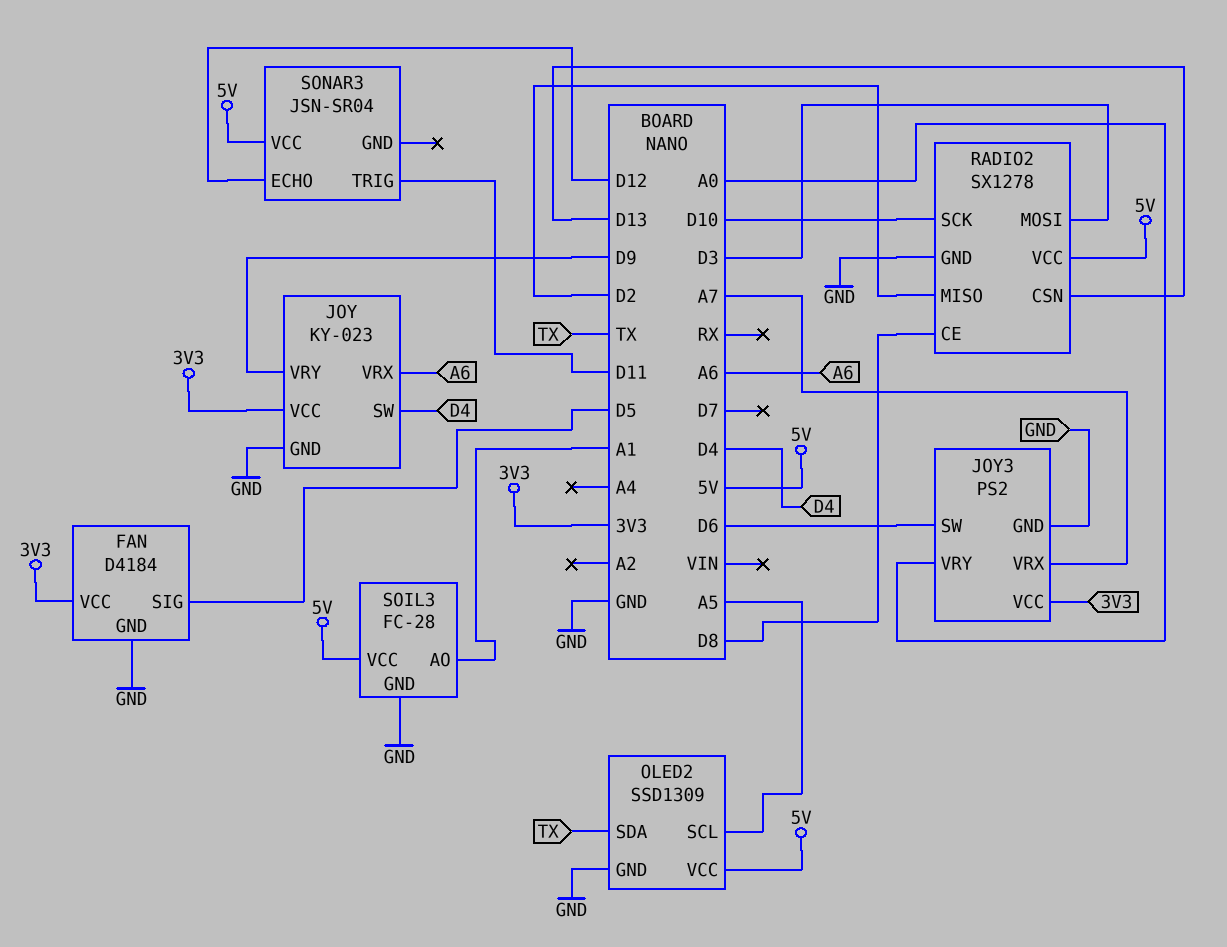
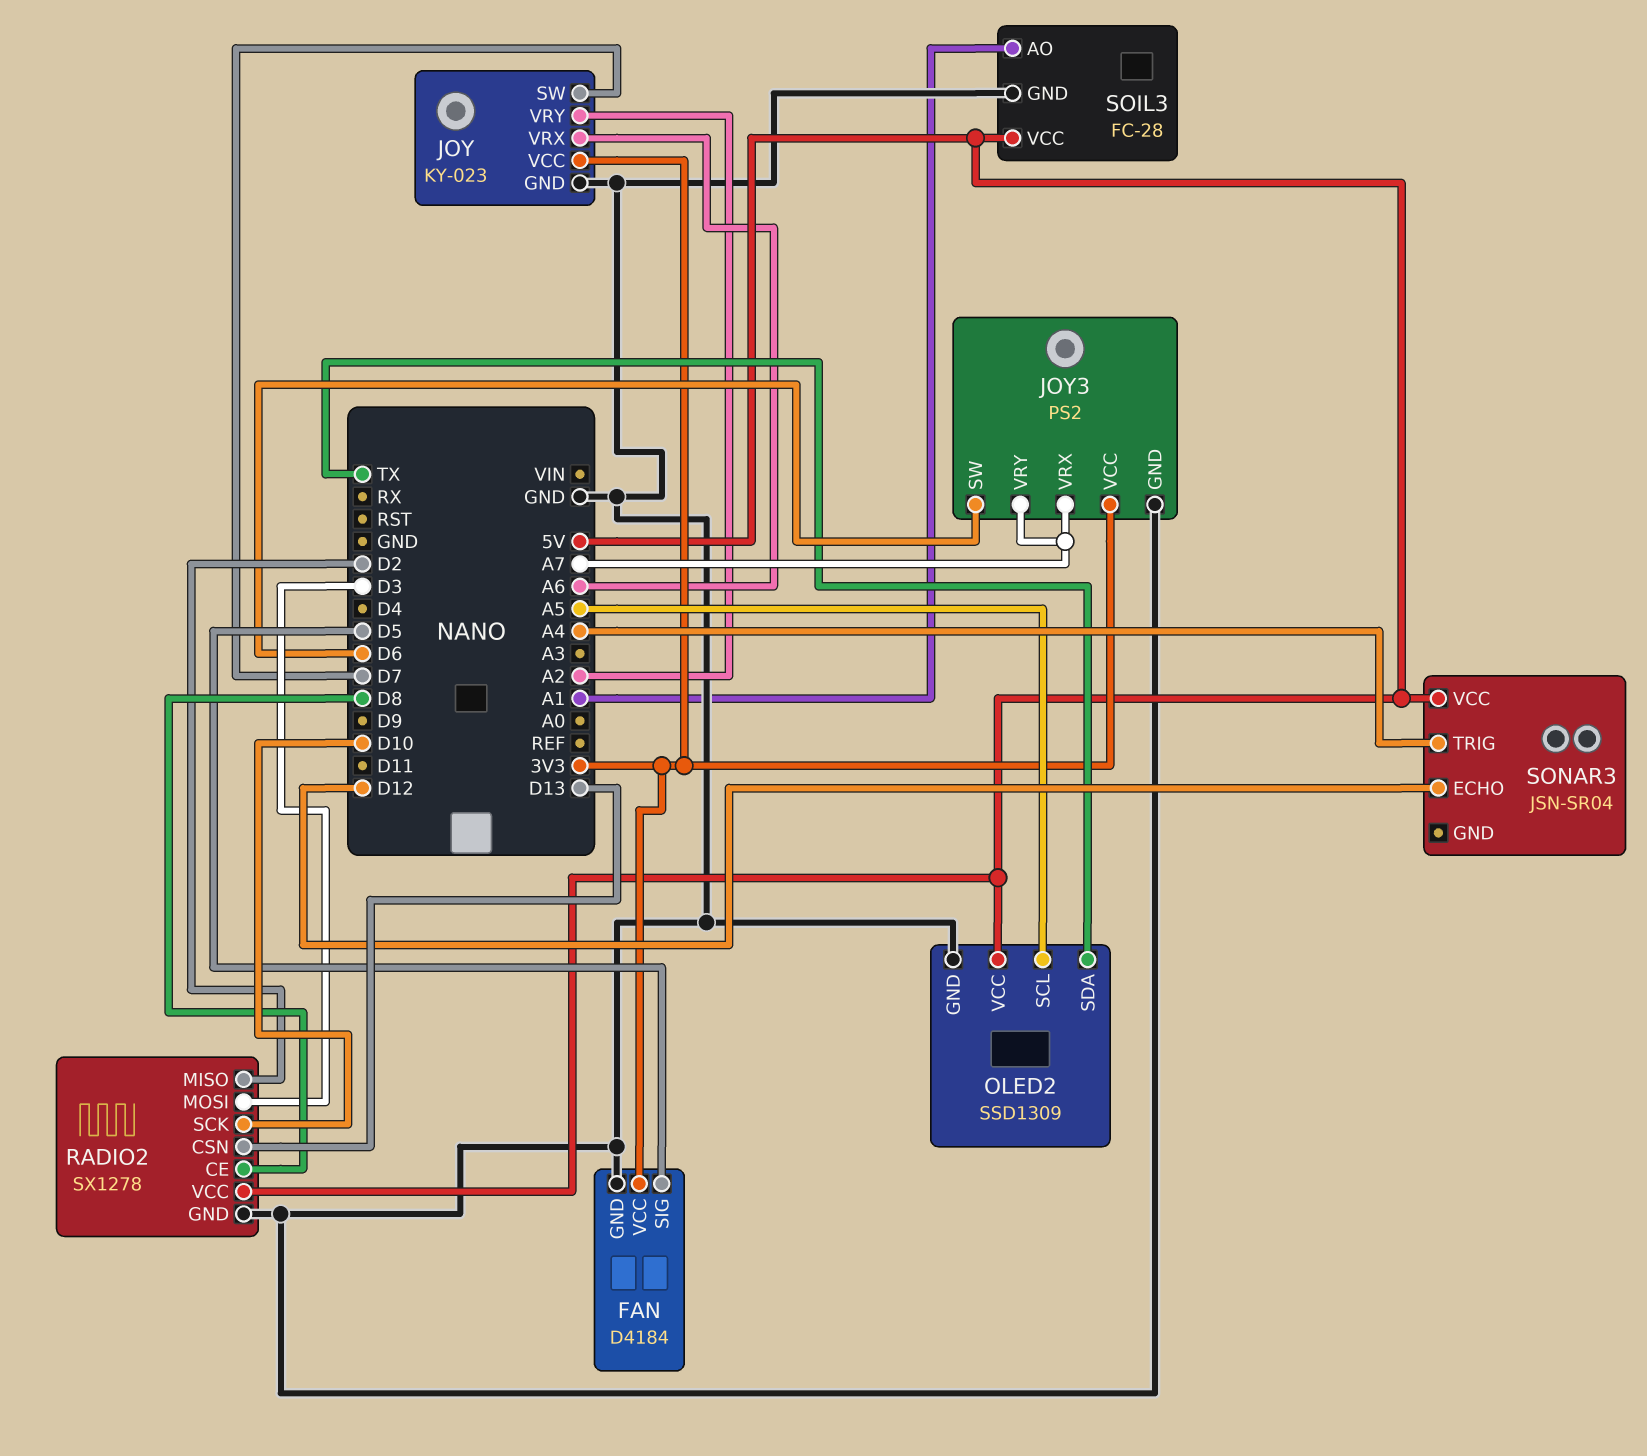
JOY pin SW: D4 -> D7
JOY pin VRY: D9 -> A2
JOY3 pin VRY: A0 -> A7
SONAR3 pin TRIG: D11 -> A4

